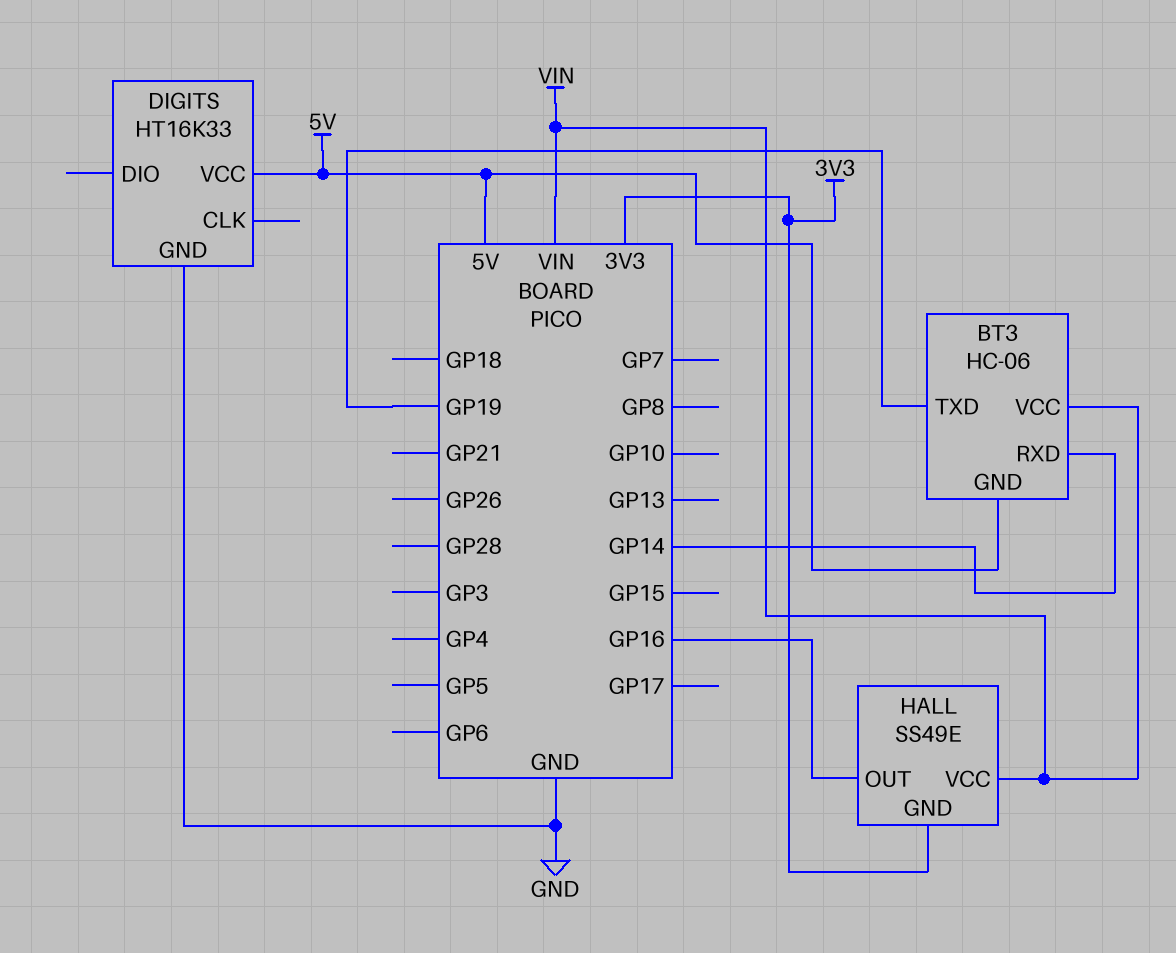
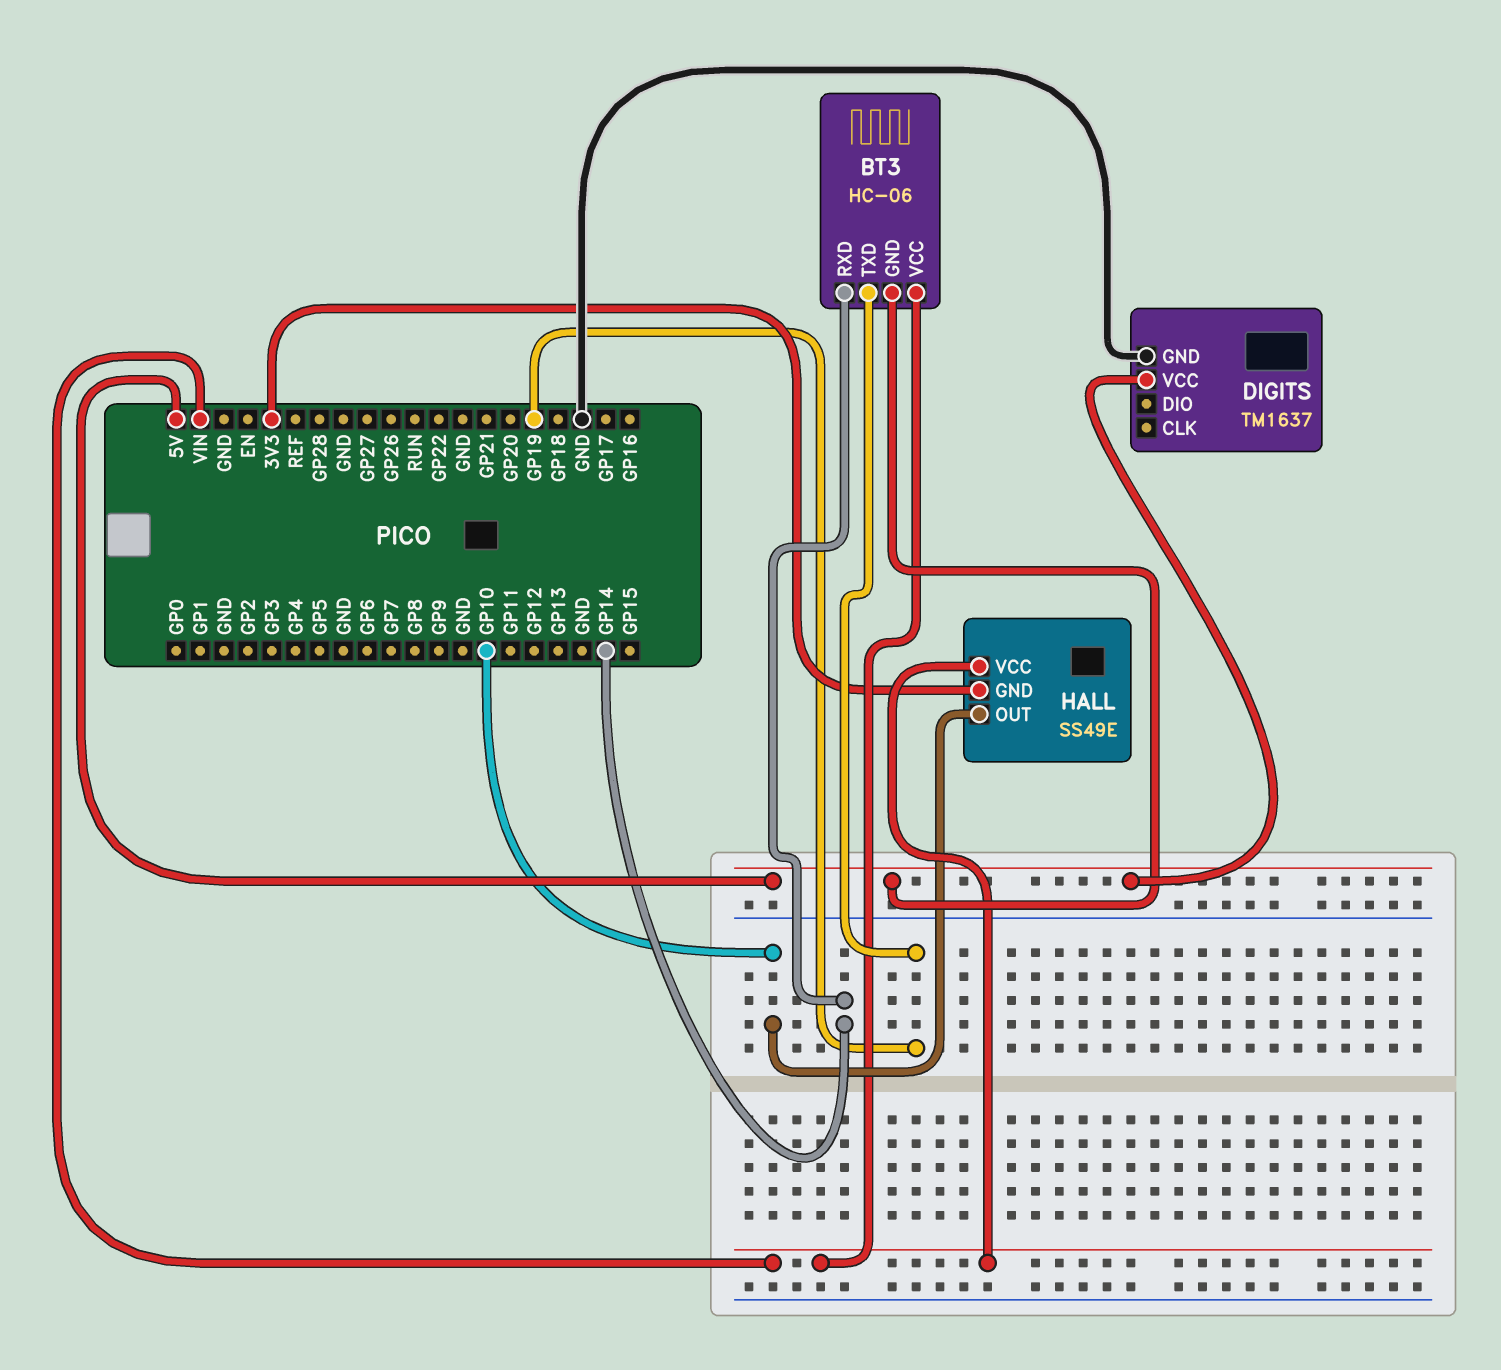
DIGITS: HT16K33 -> TM1637
HALL pin OUT: GP16 -> GP10

